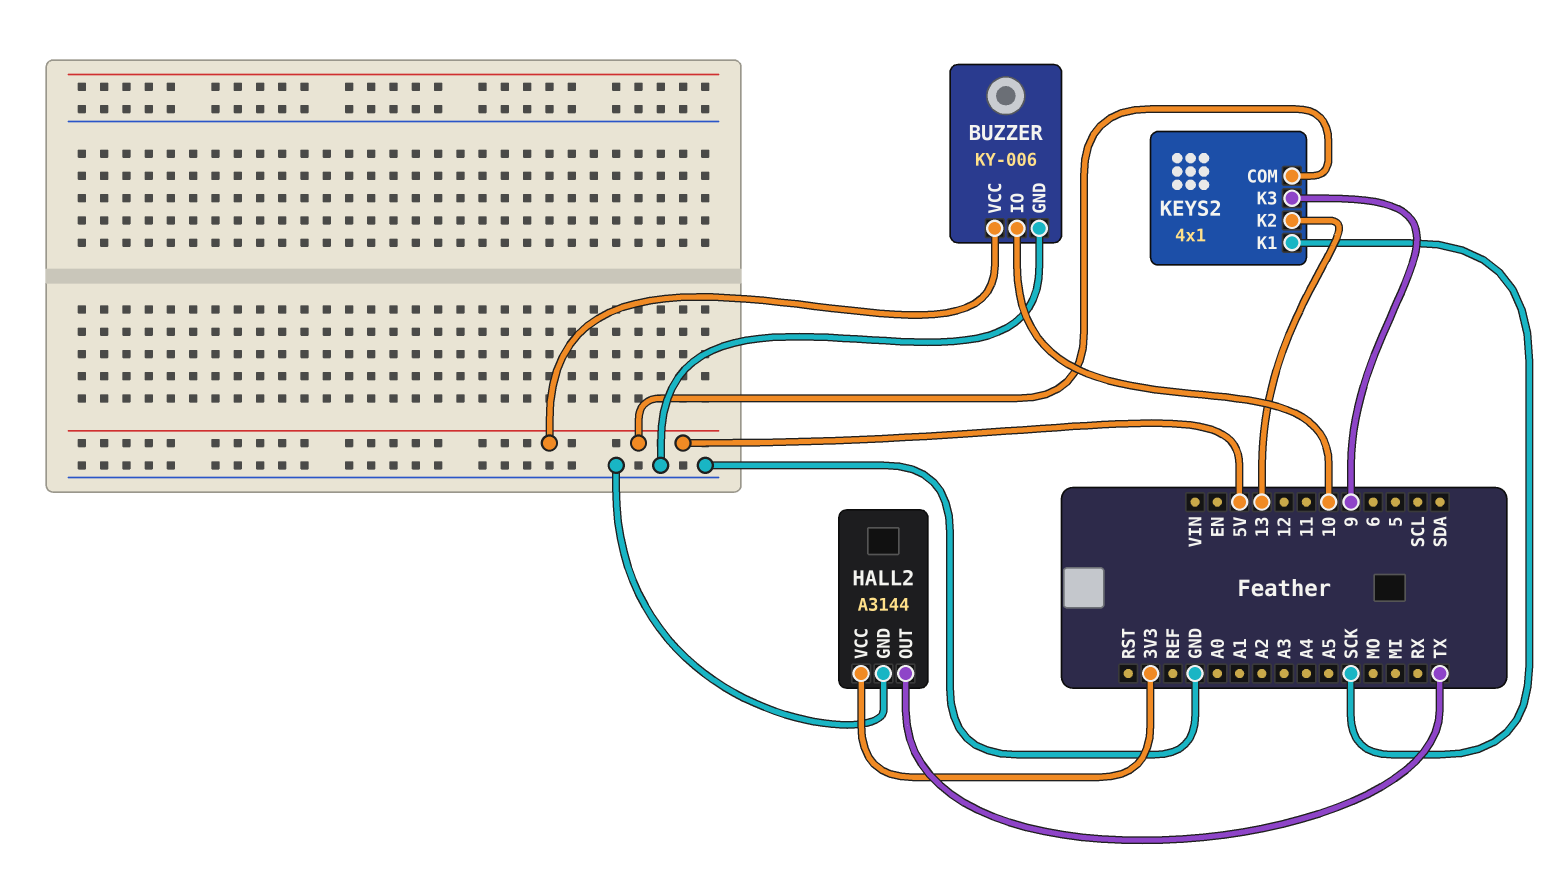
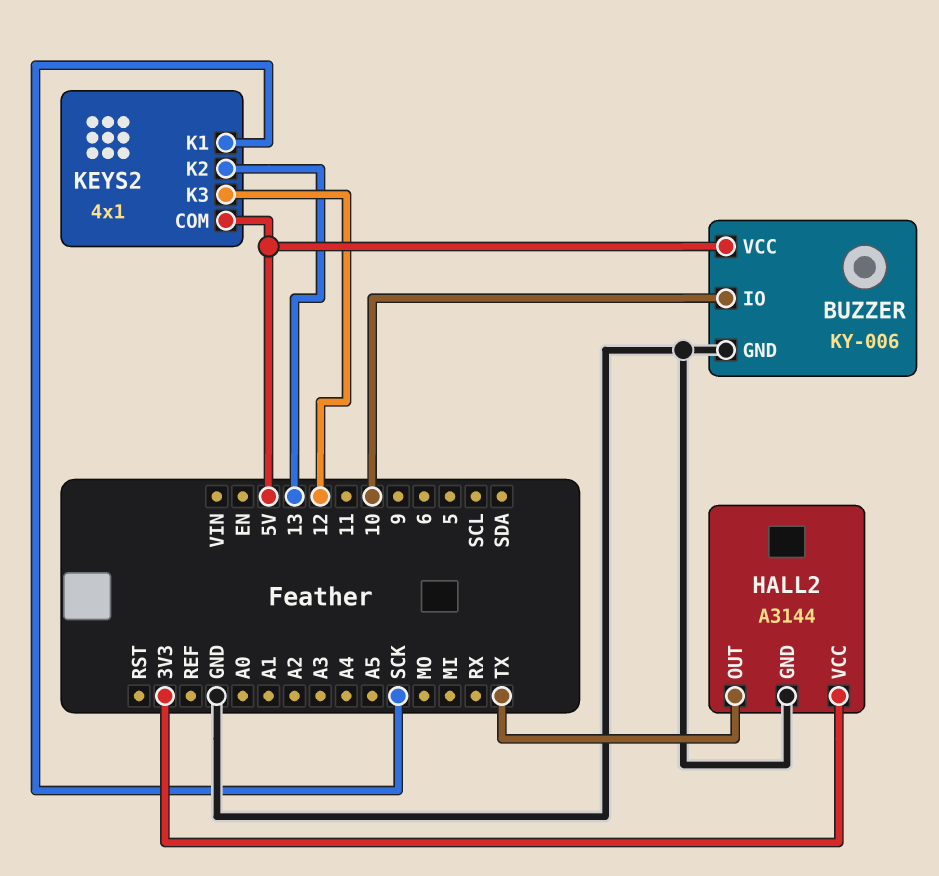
KEYS2 pin K3: 9 -> 12

